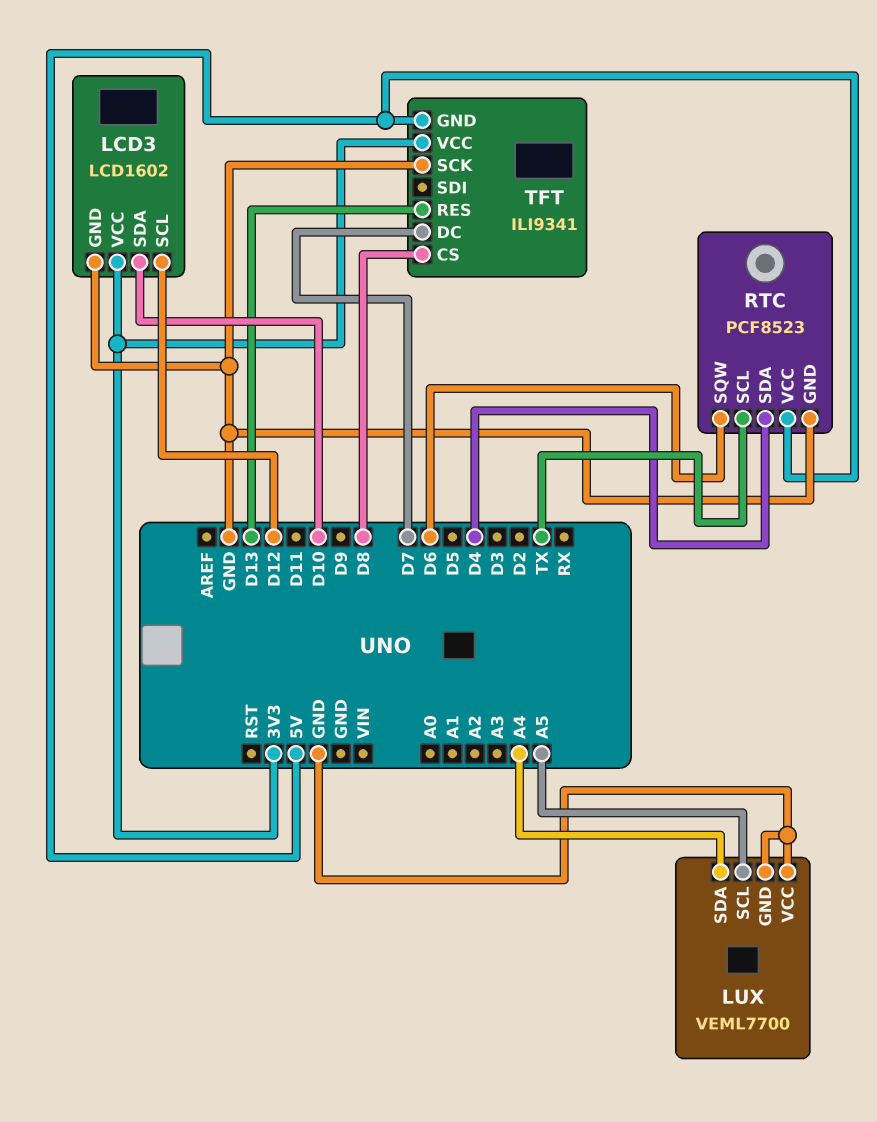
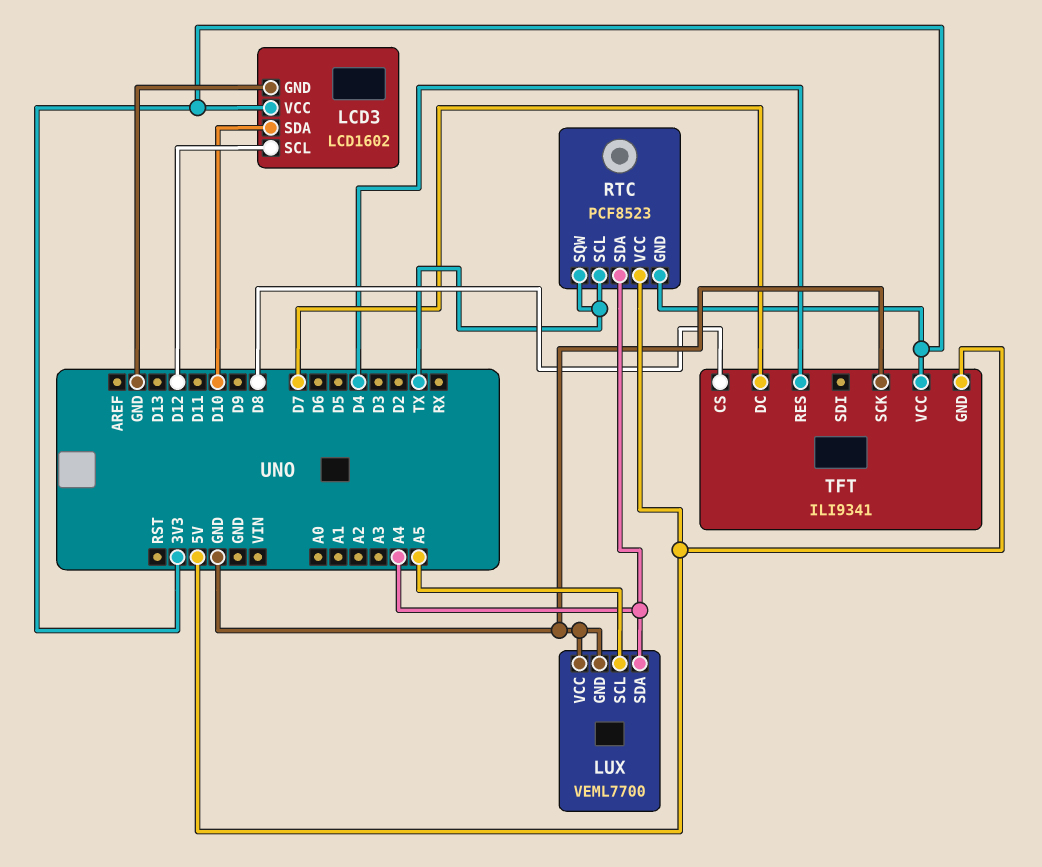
RTC pin GND: GND -> 3V3
RTC pin SDA: D4 -> A4
RTC pin SQW: D6 -> TX
TFT pin RES: D13 -> D4

